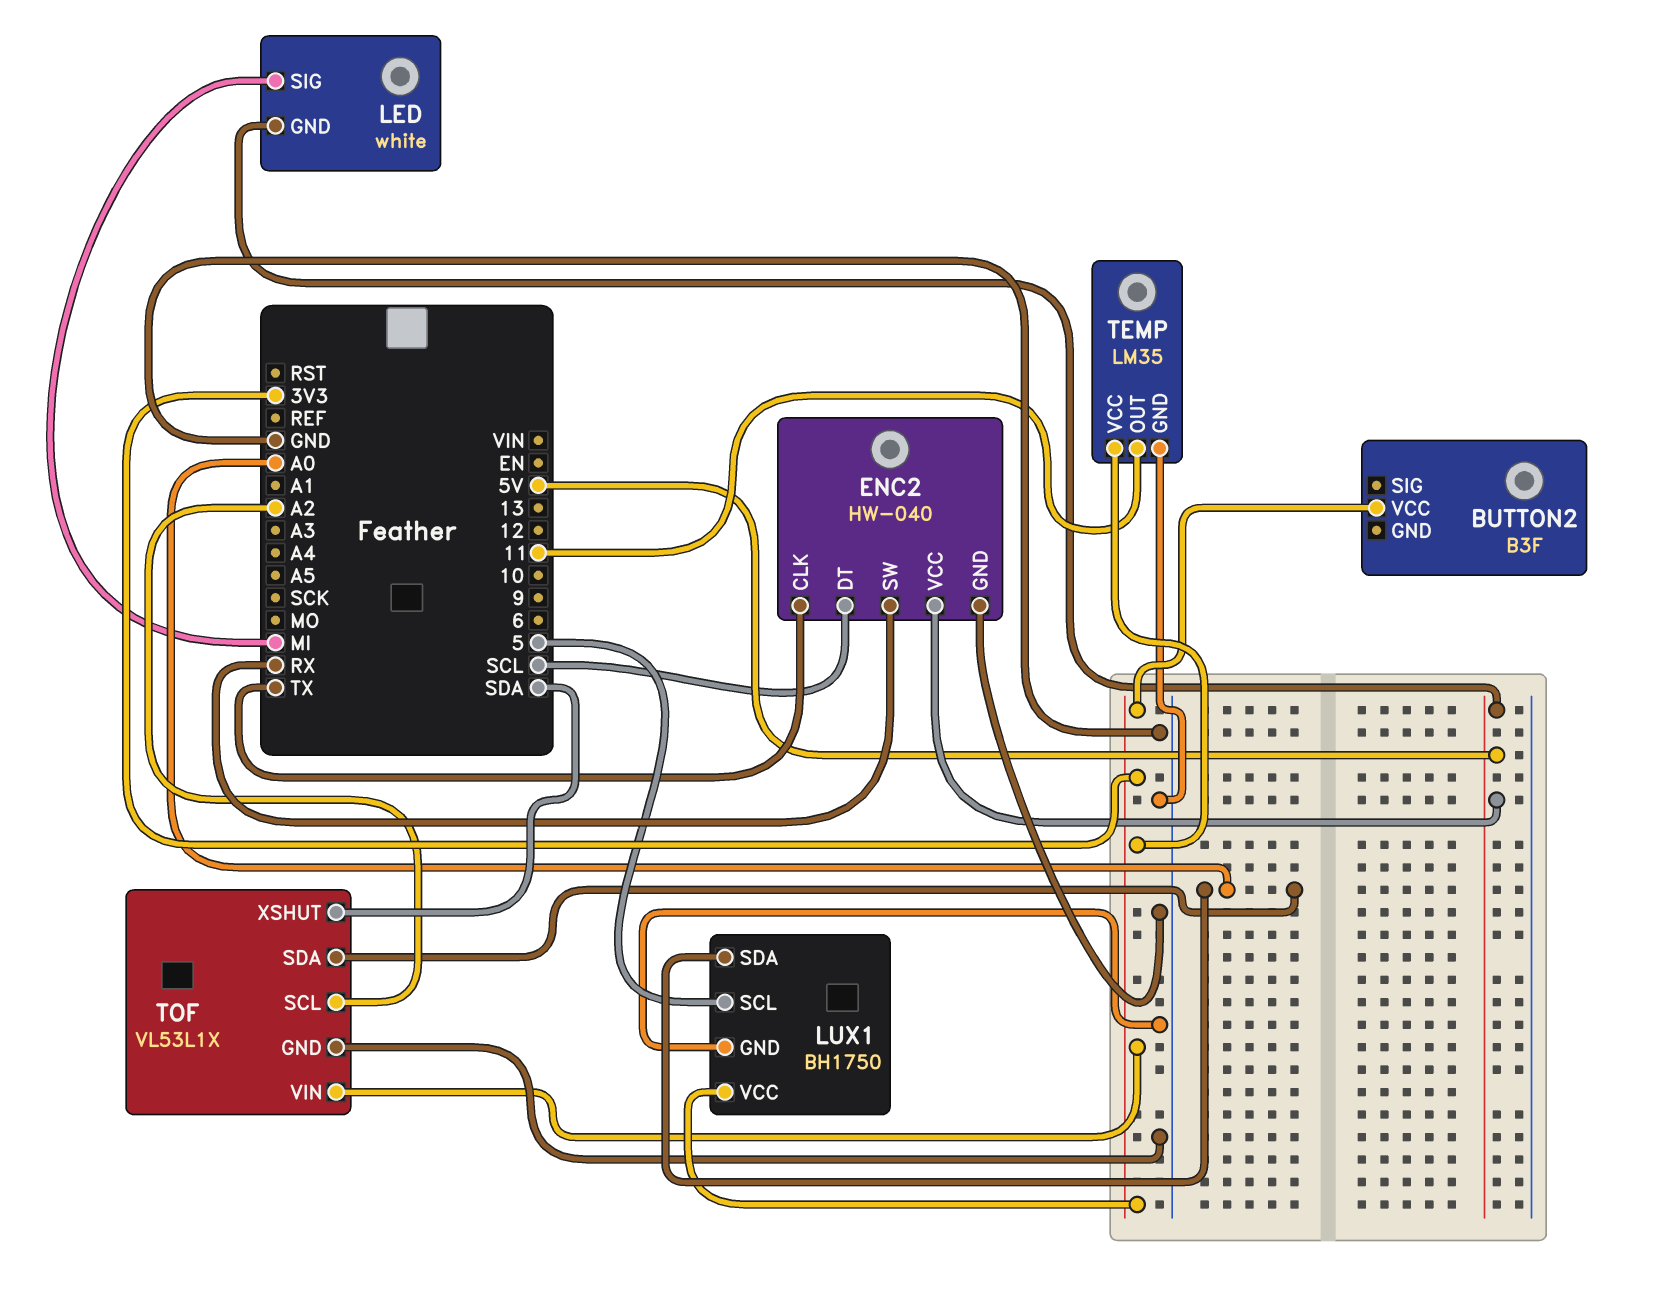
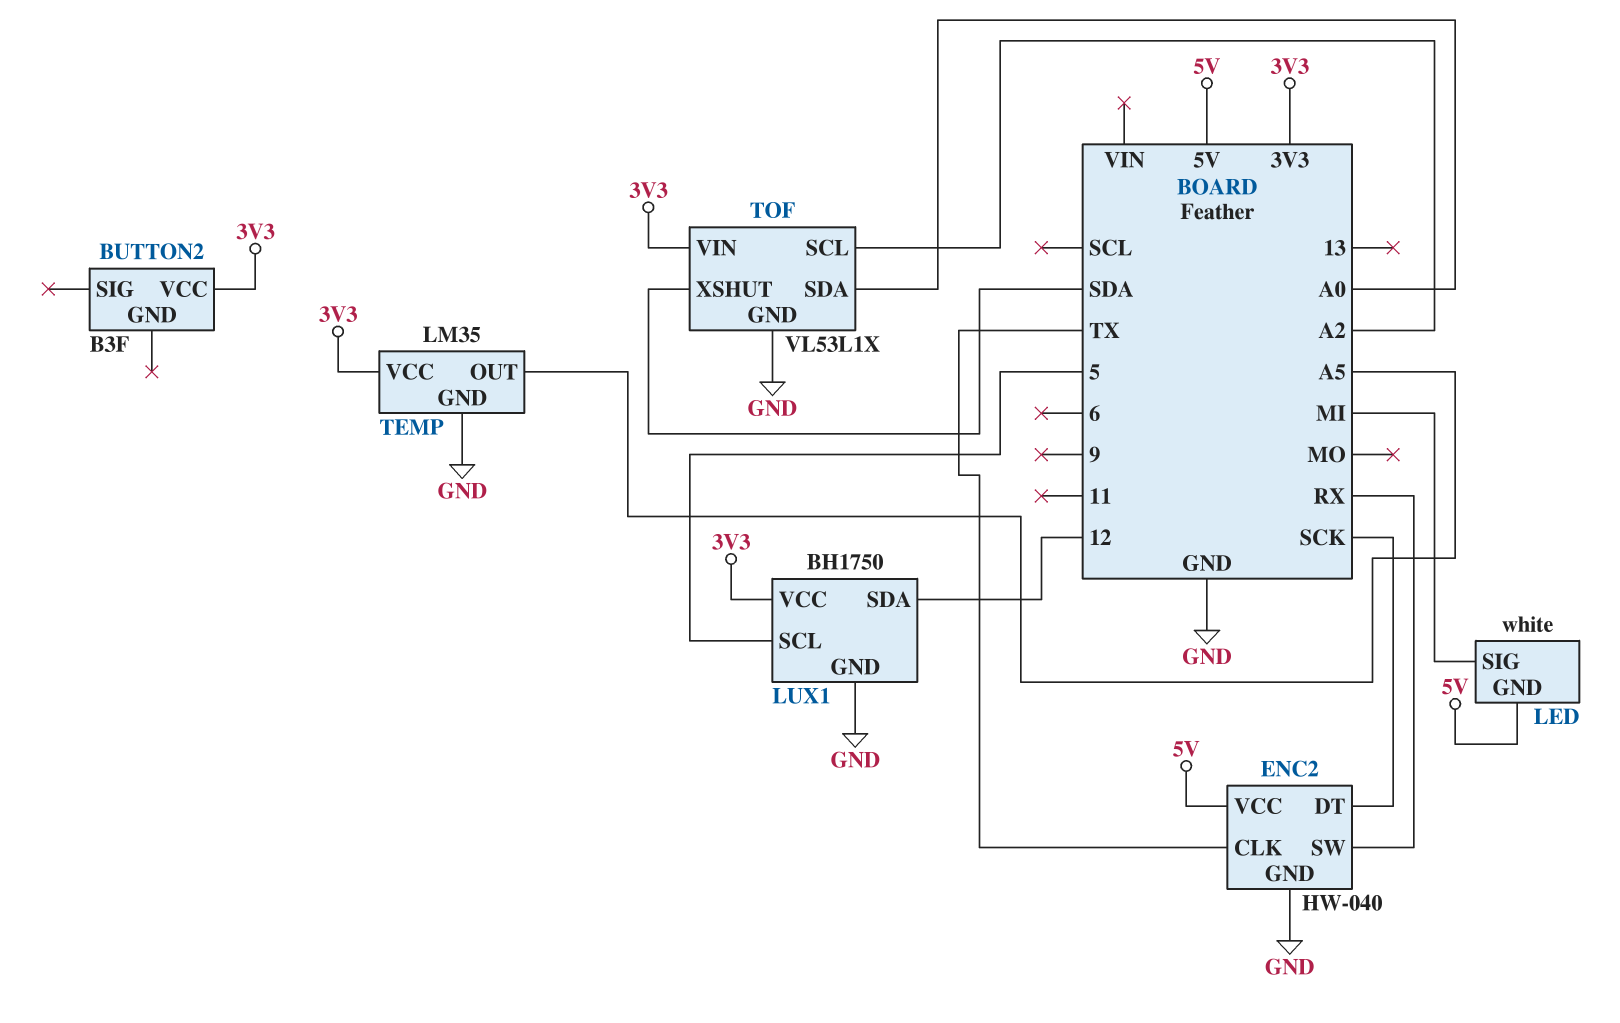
ENC2 pin DT: SCL -> SCK
LUX1 pin SDA: A0 -> 12
TEMP pin OUT: 11 -> A5

